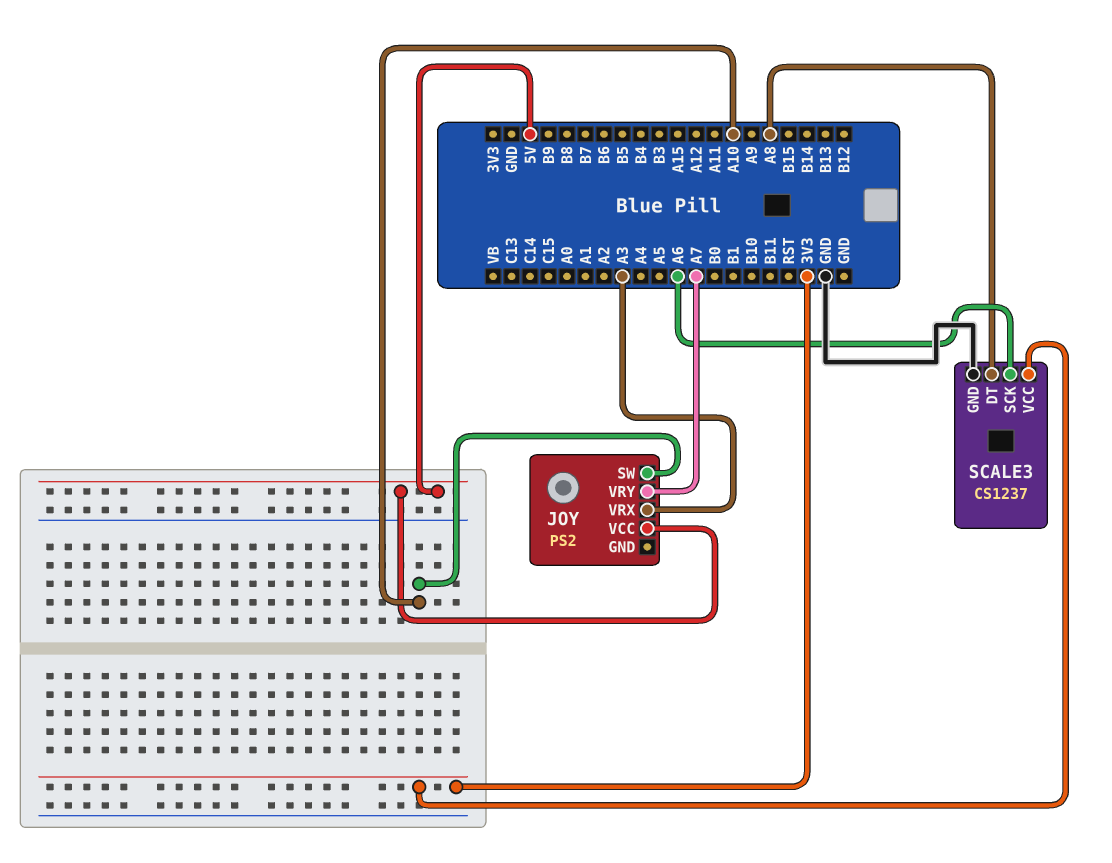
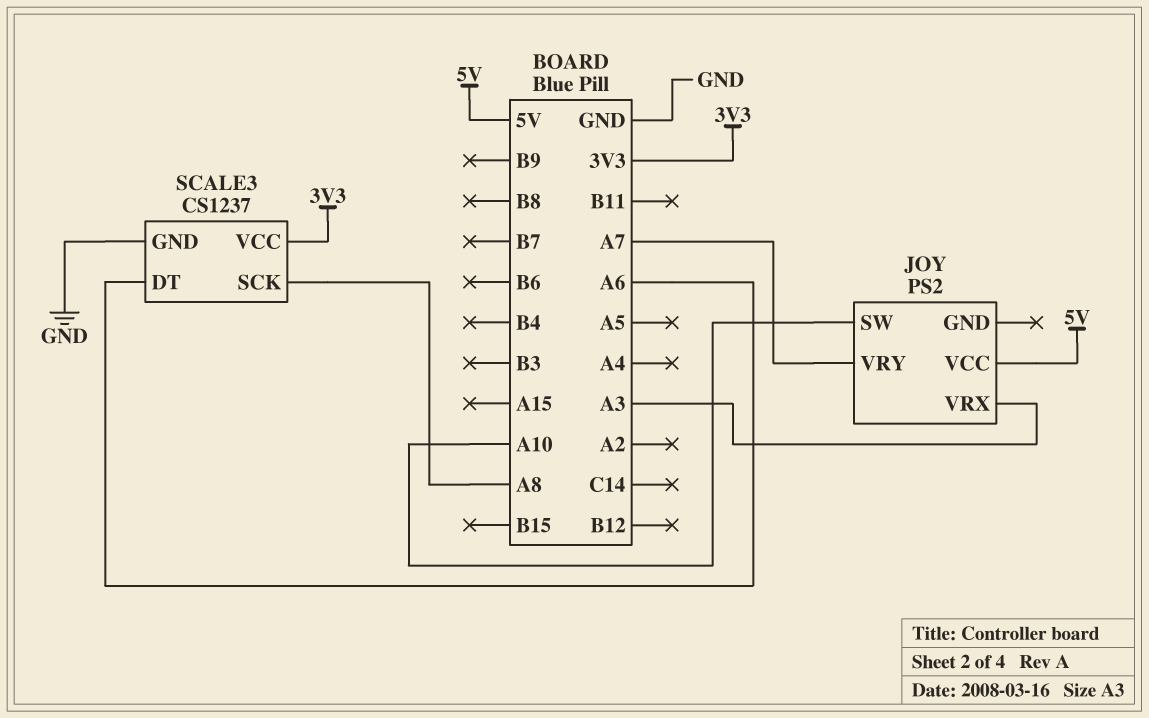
SCALE3 pin DT: A8 -> A6
SCALE3 pin SCK: A6 -> A8

